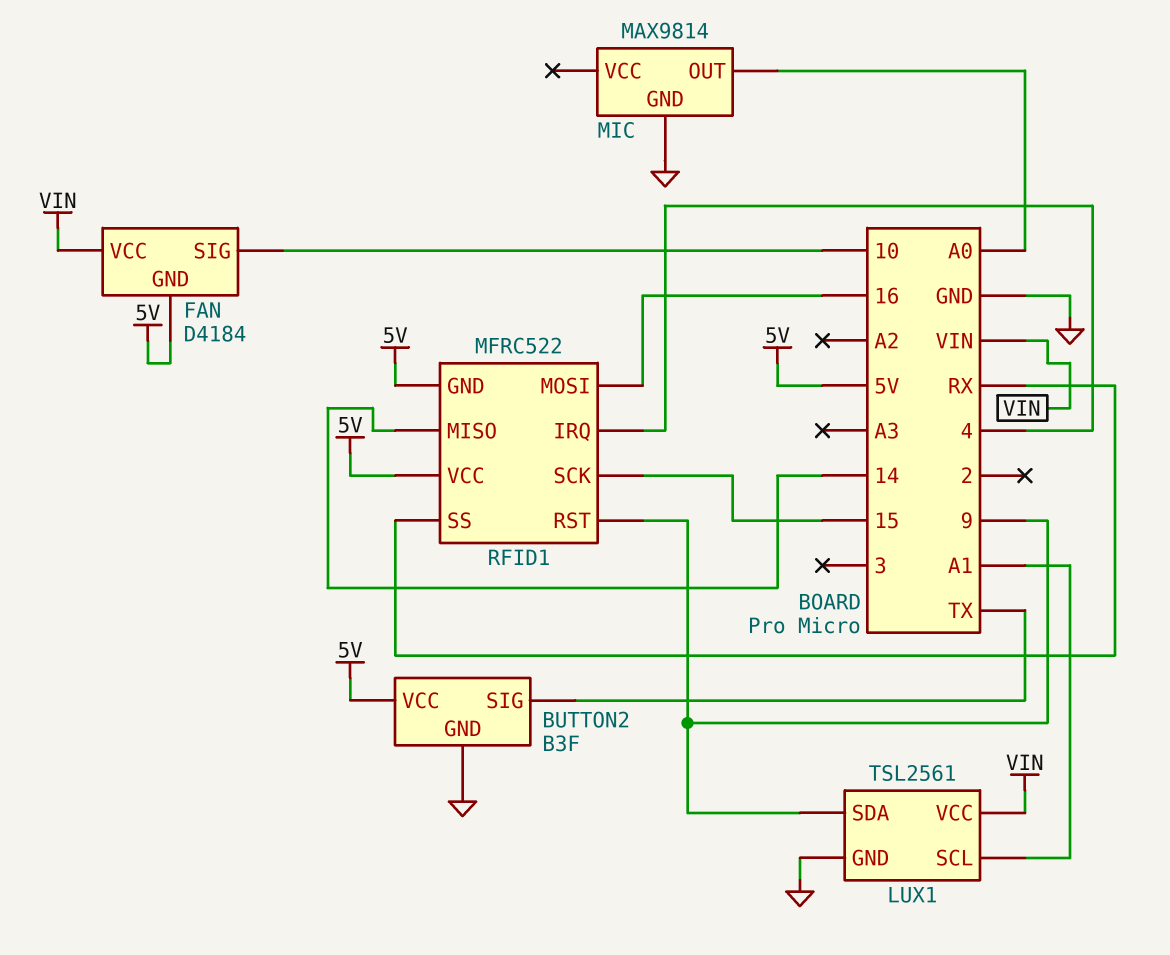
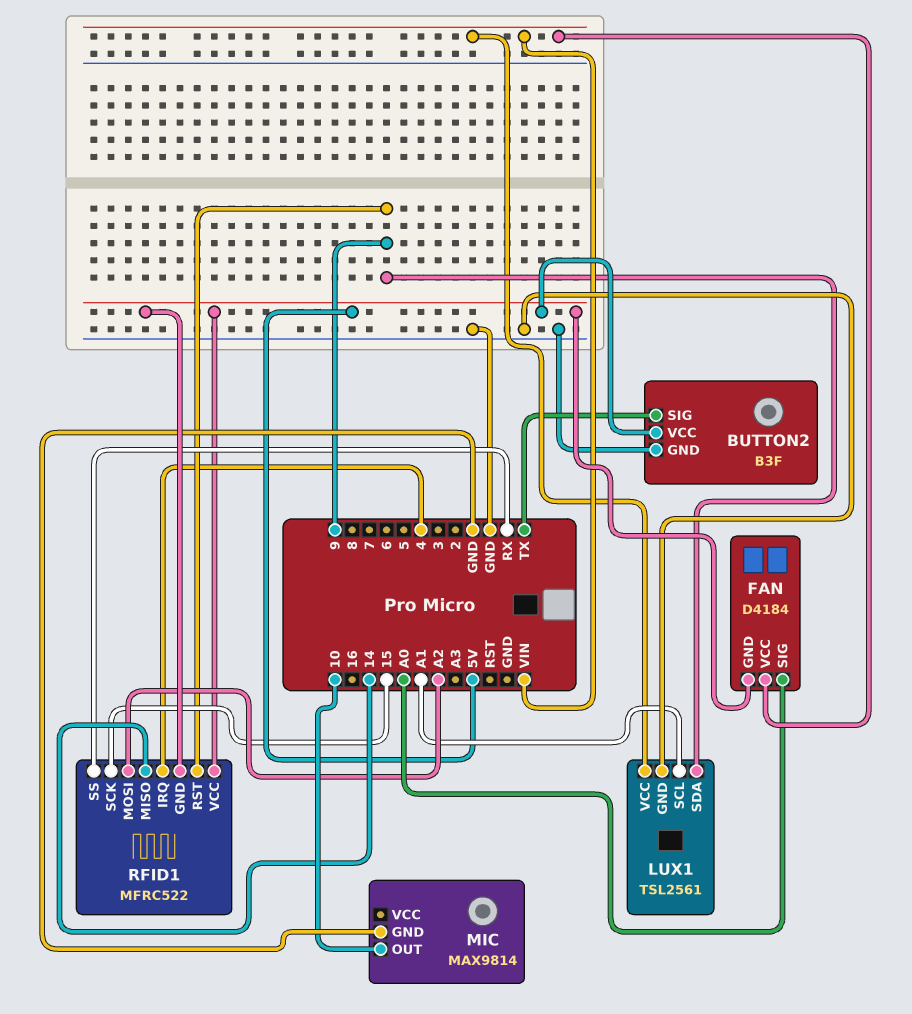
FAN pin SIG: 10 -> A0
MIC pin OUT: A0 -> 10
RFID1 pin MOSI: 16 -> A2

